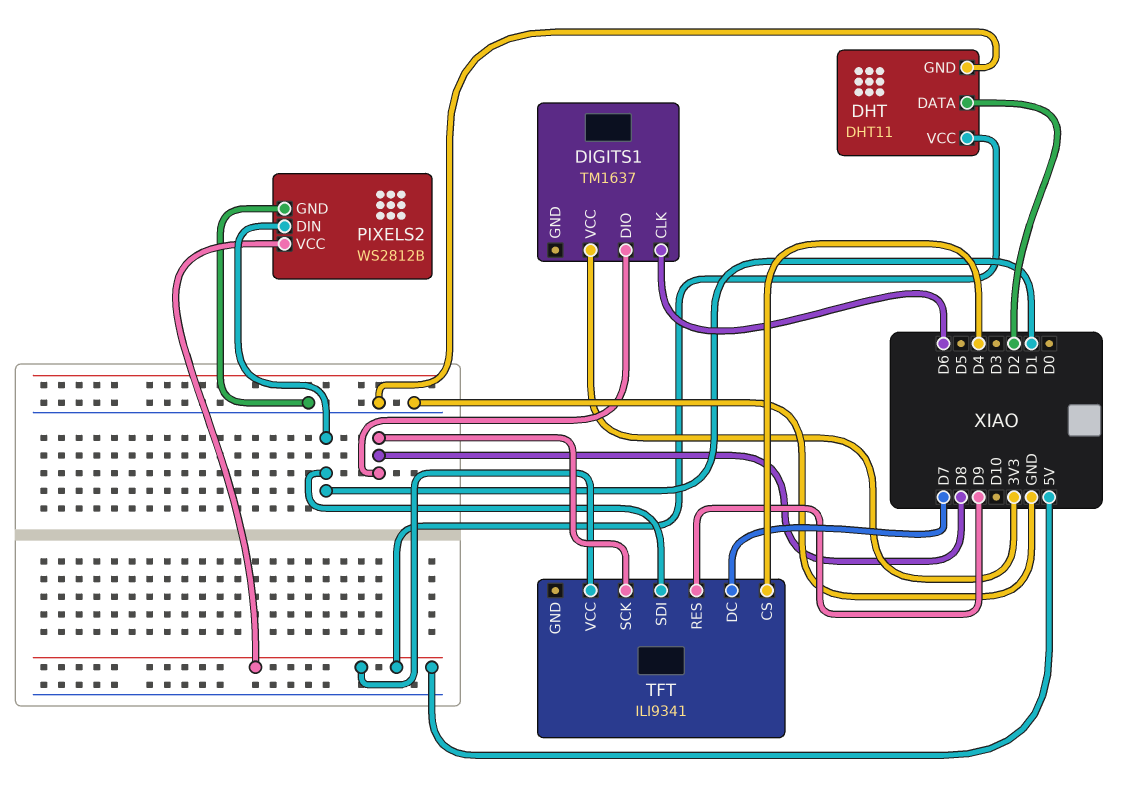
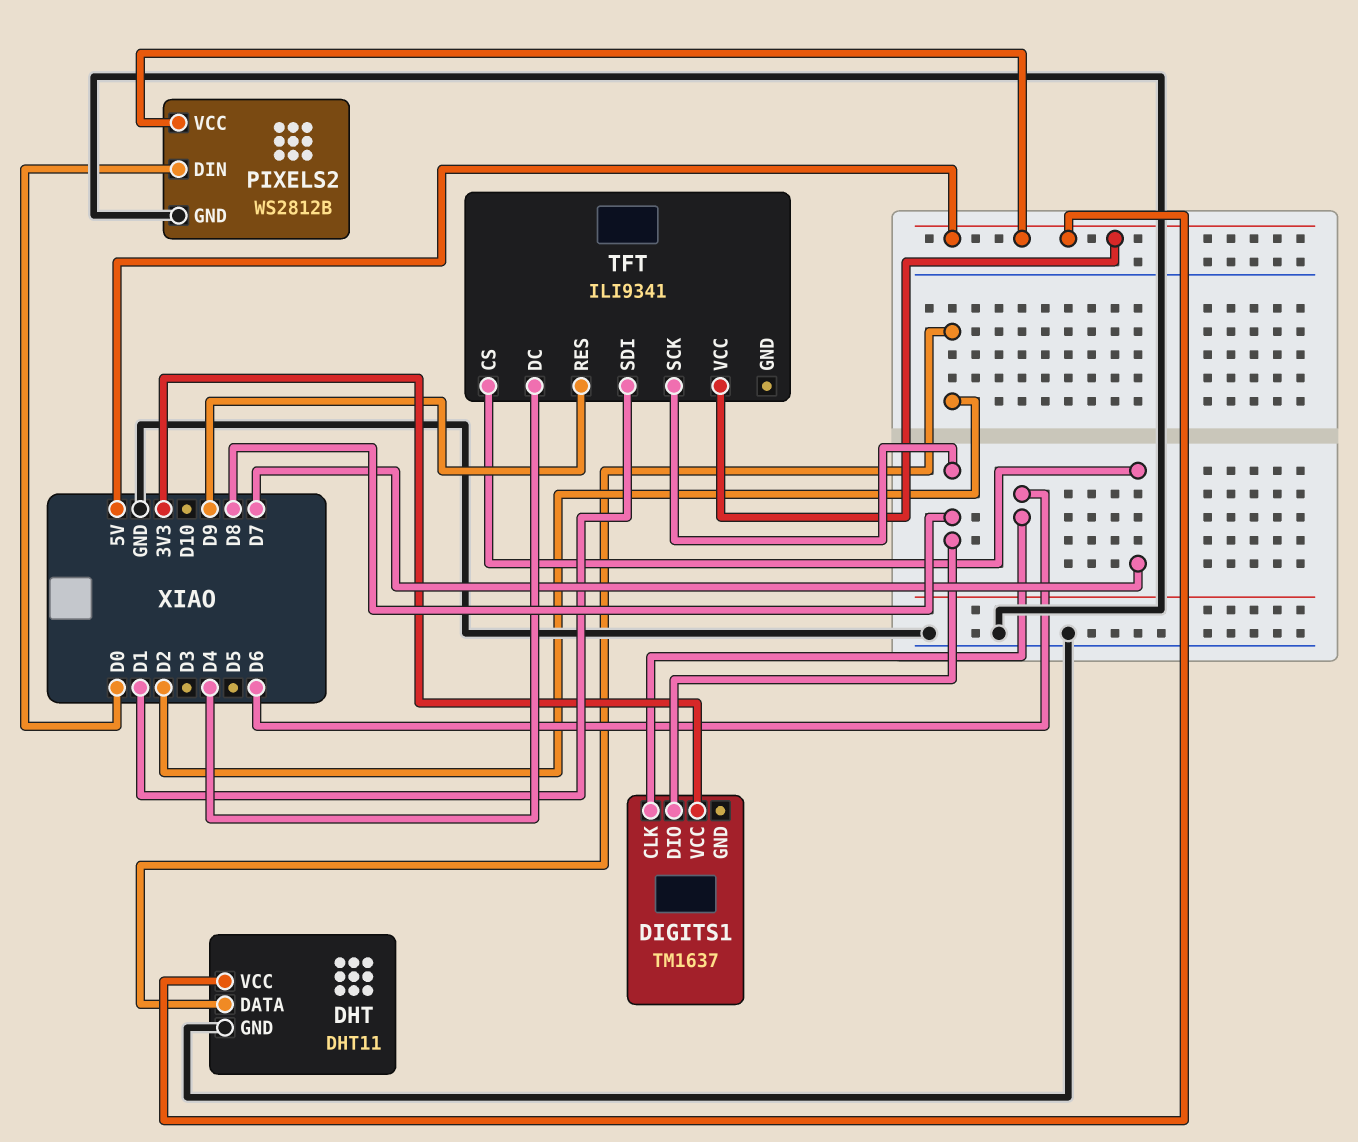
PIXELS2 pin DIN: D1 -> D0
TFT pin CS: D4 -> D7
TFT pin DC: D7 -> D4

